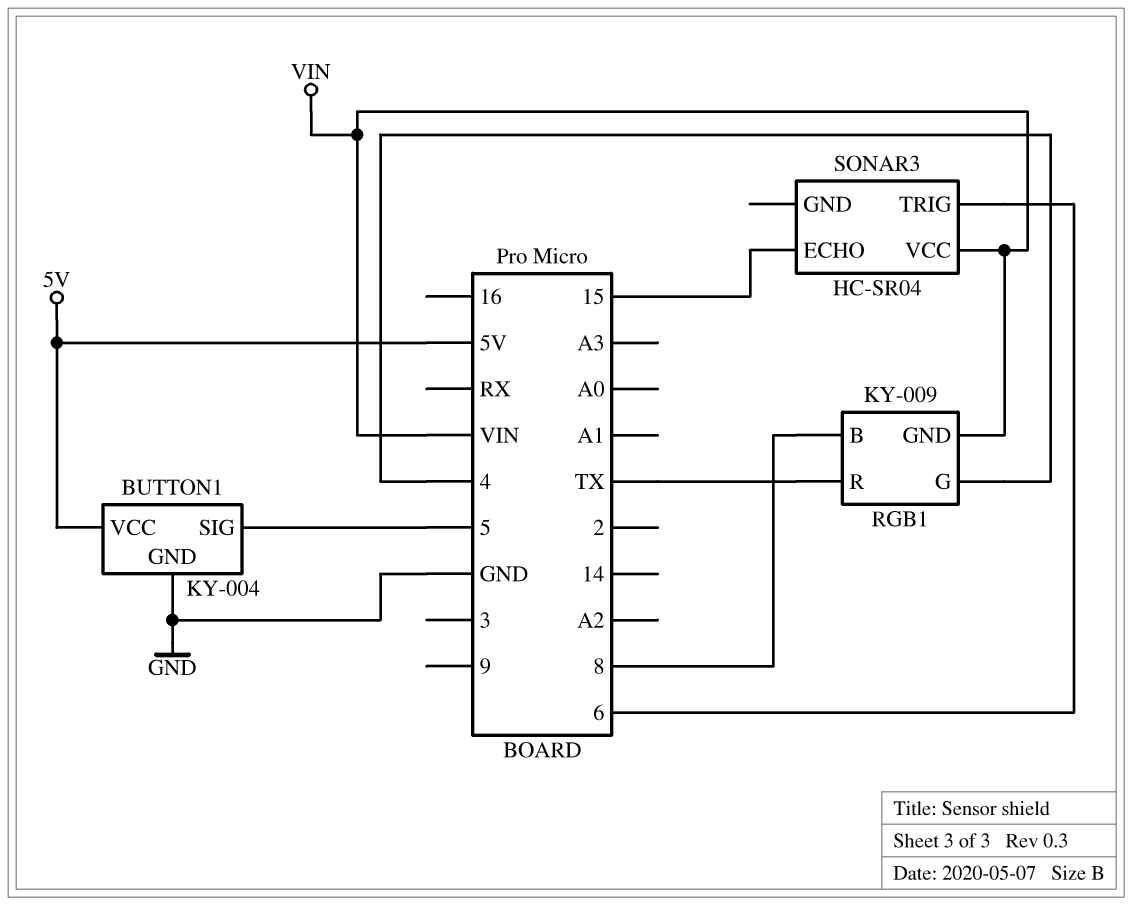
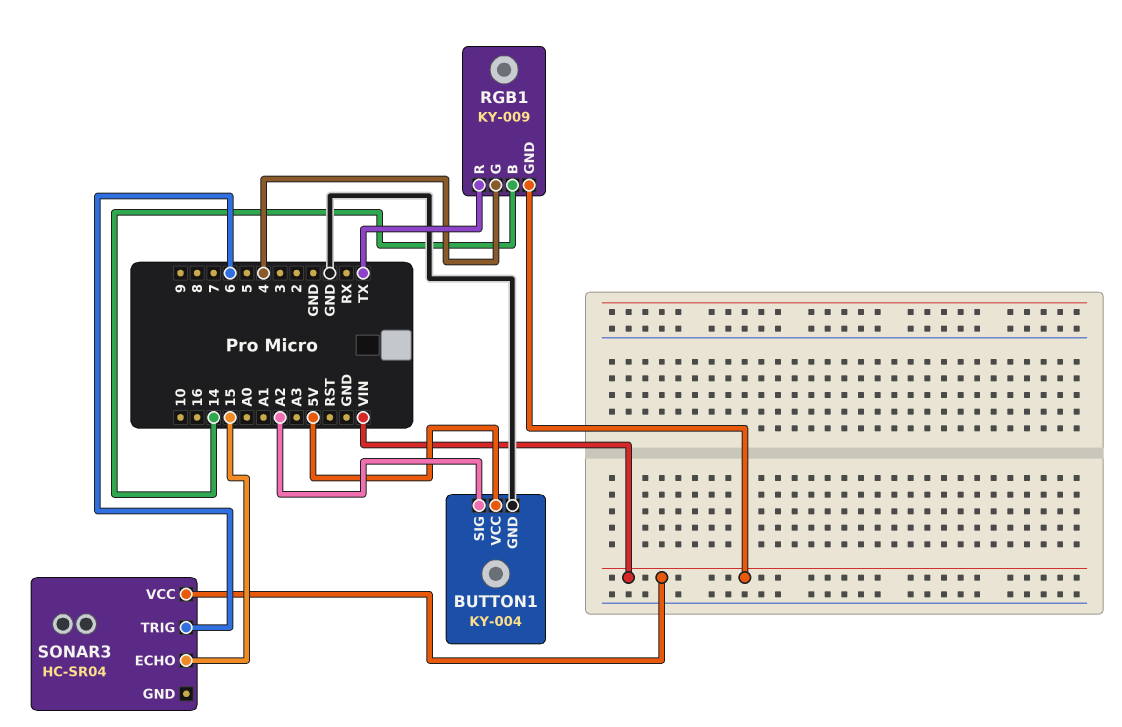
BUTTON1 pin SIG: 5 -> A2
RGB1 pin B: 8 -> 14

